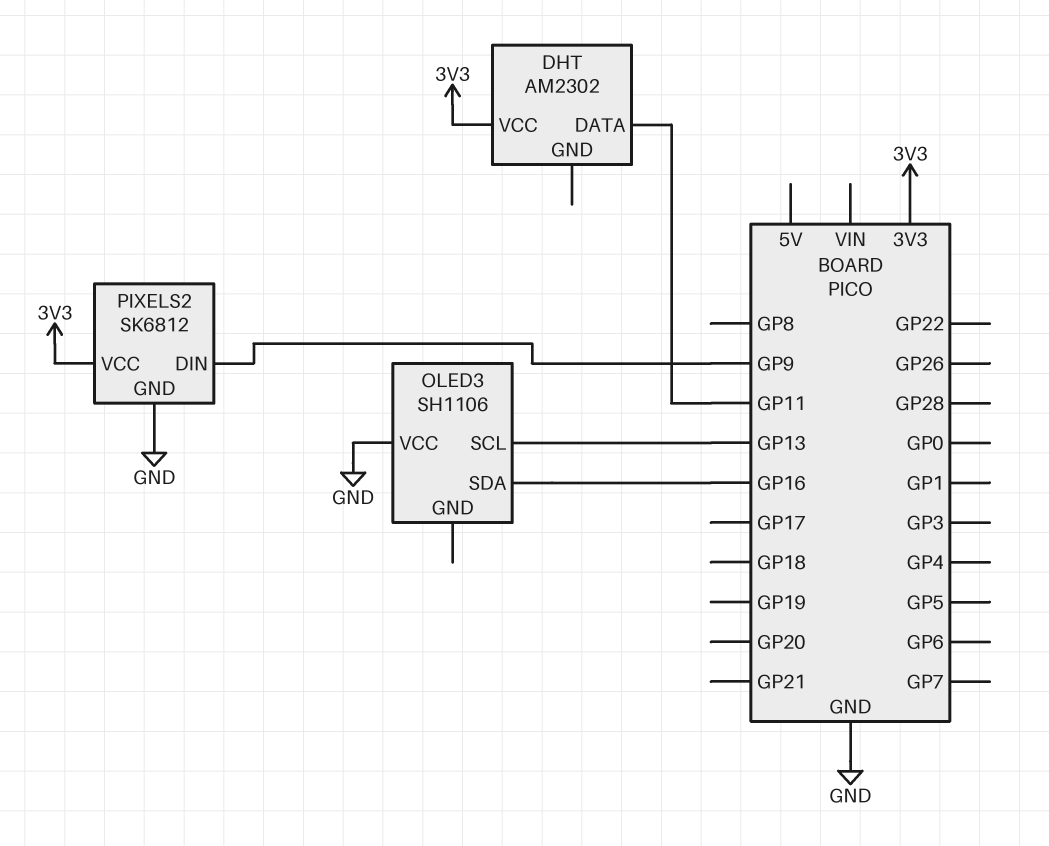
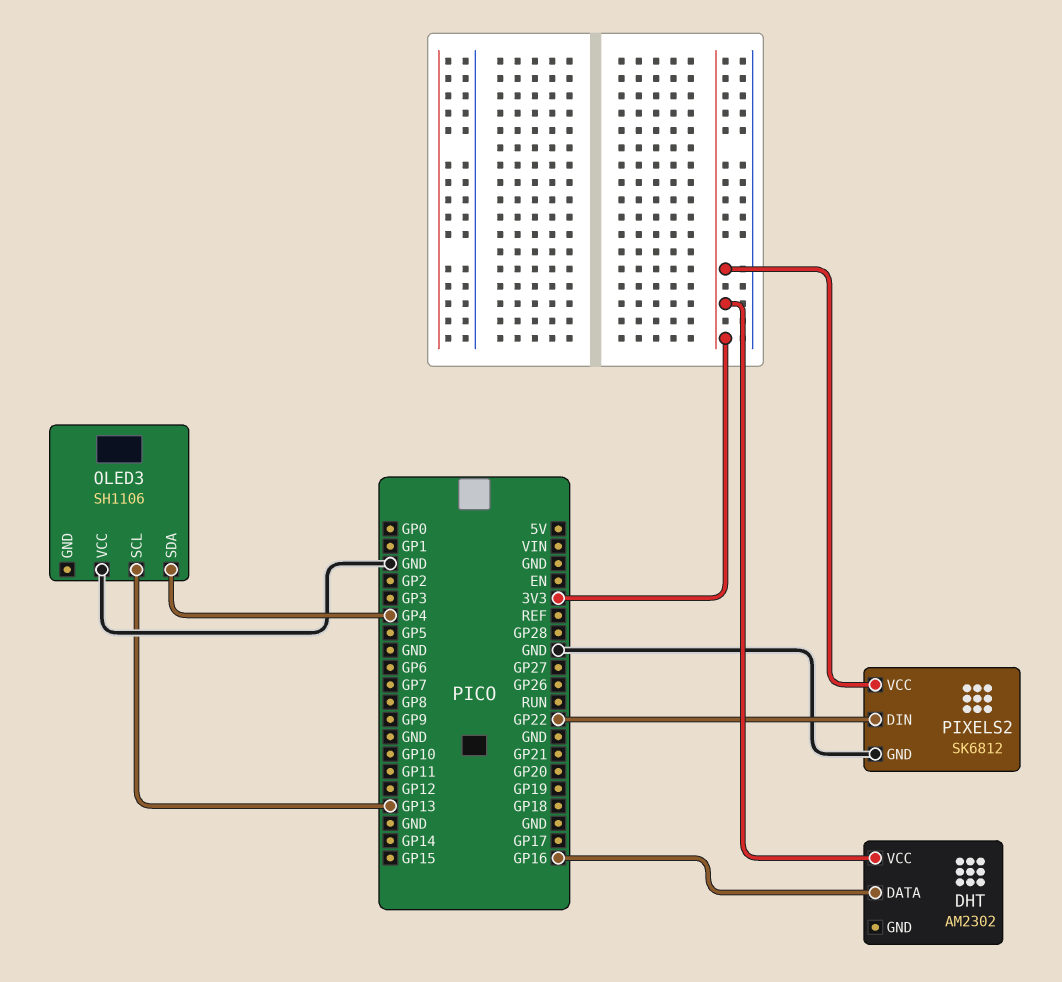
DHT pin DATA: GP11 -> GP16
OLED3 pin SDA: GP16 -> GP4
PIXELS2 pin DIN: GP9 -> GP22

